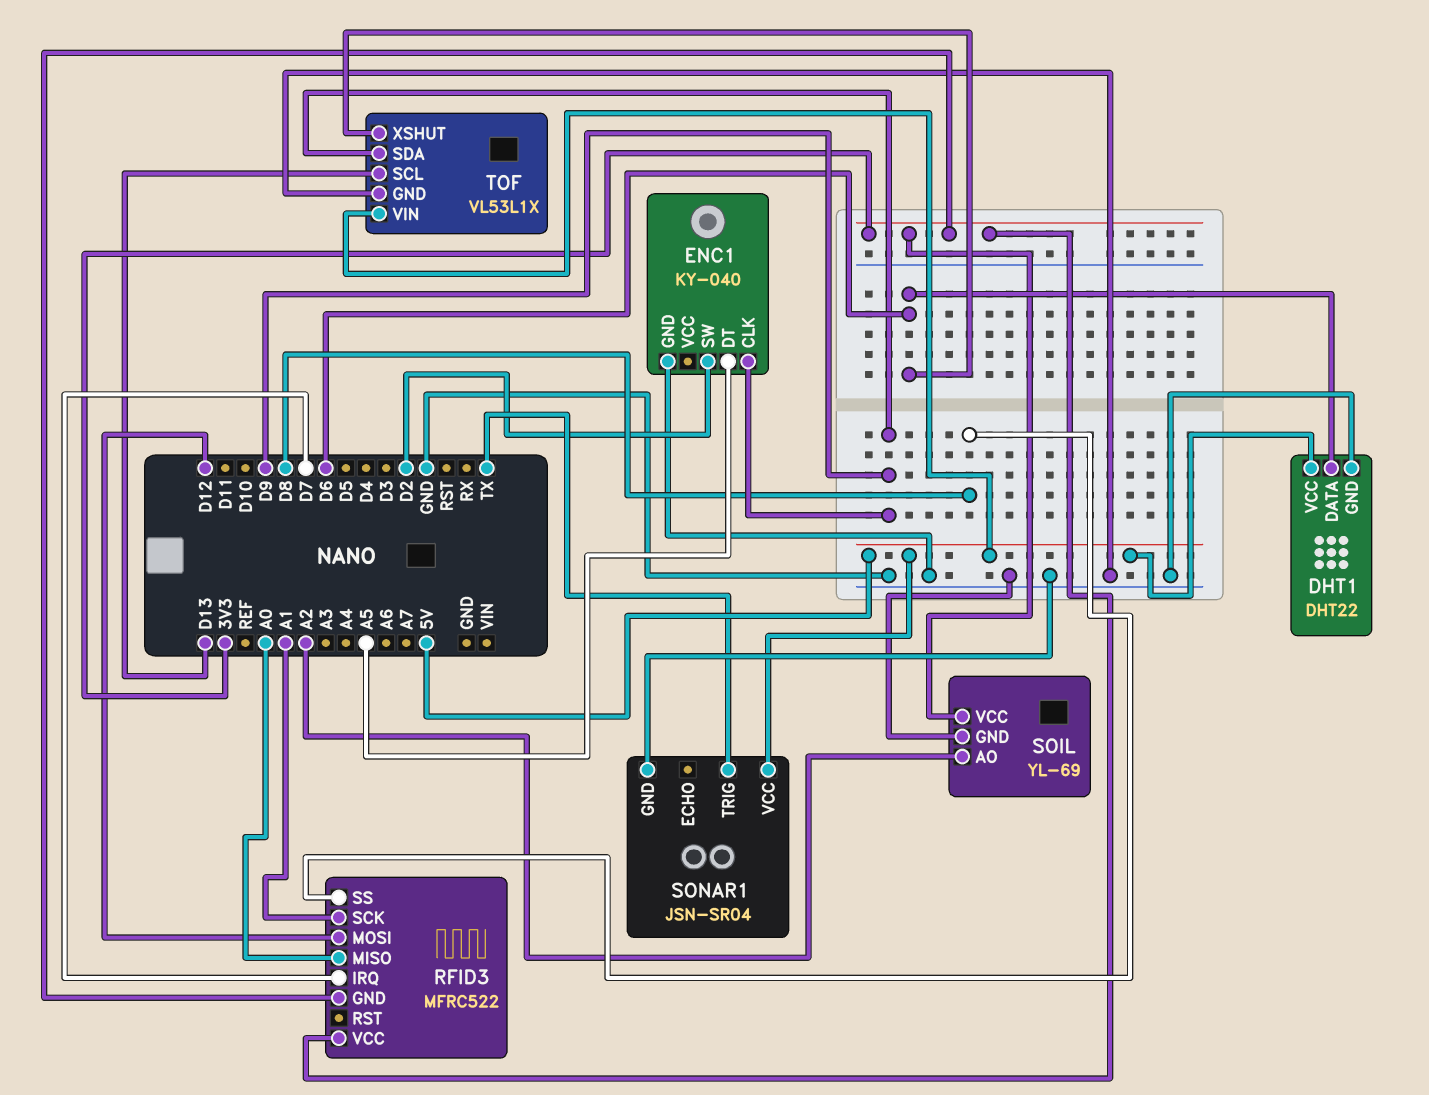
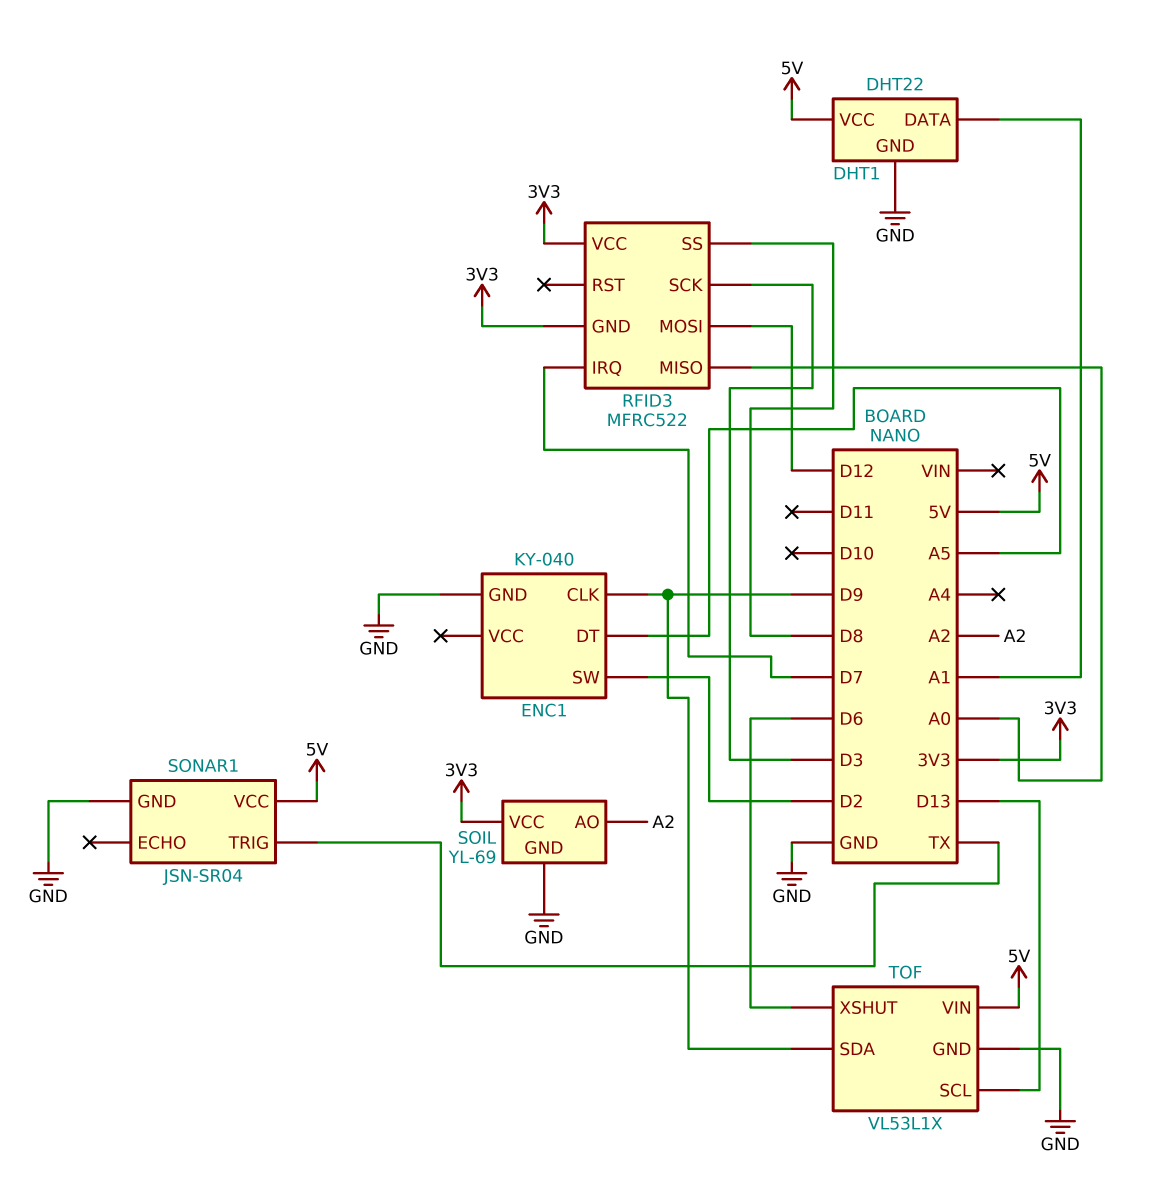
DHT1 pin DATA: D6 -> A1
RFID3 pin SCK: A1 -> D3

